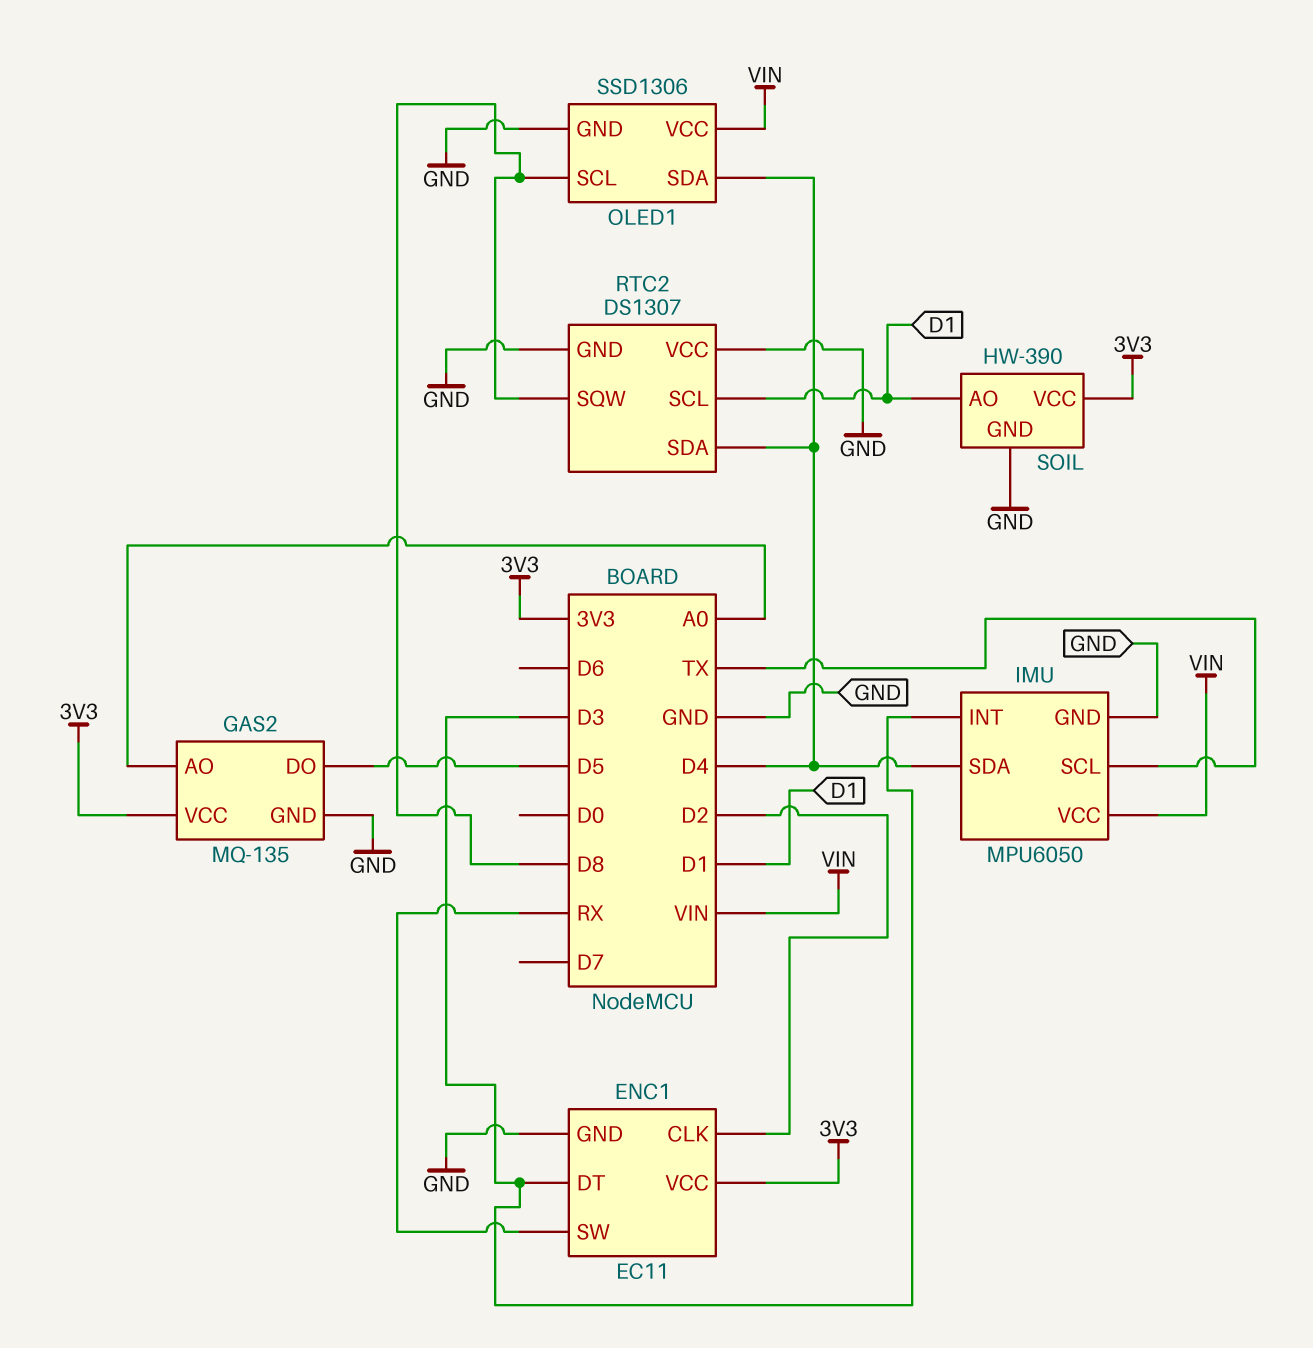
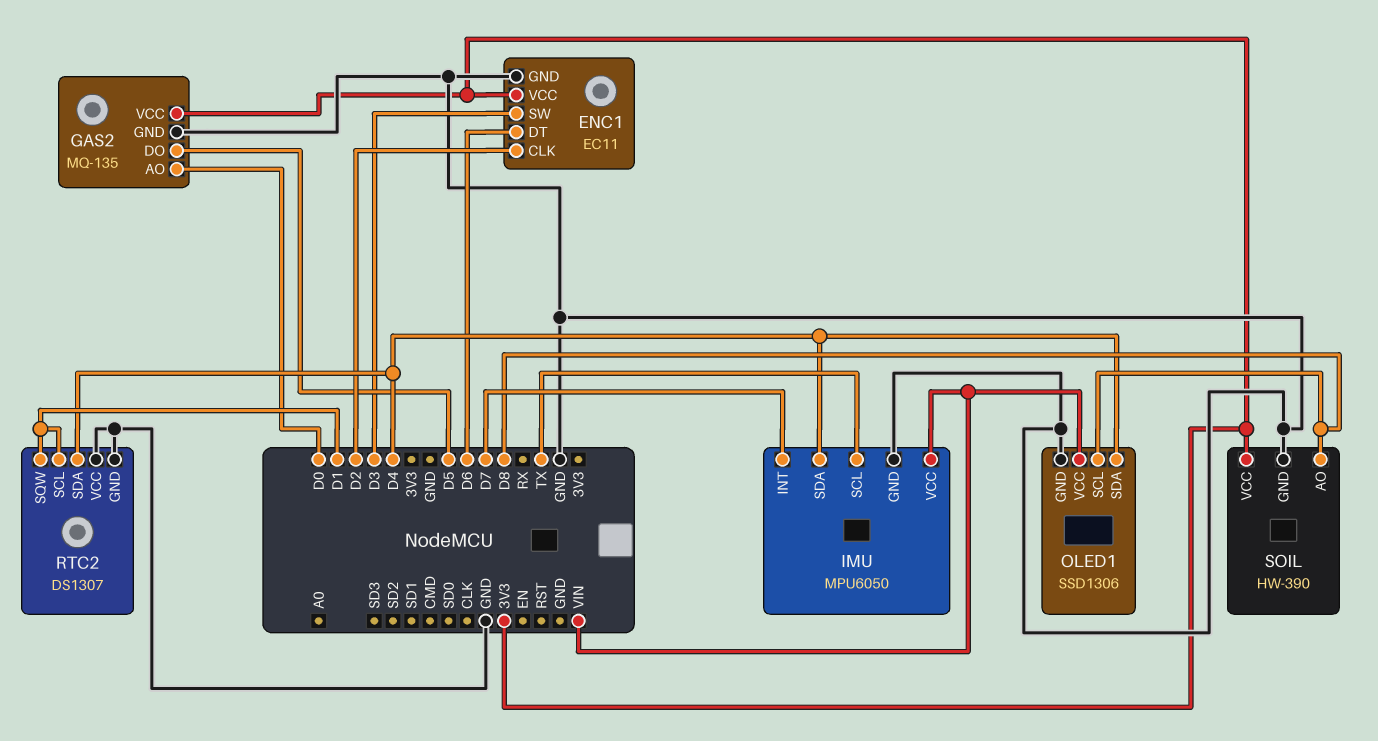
ENC1 pin DT: D3 -> D6
ENC1 pin SW: RX -> D3
GAS2 pin AO: A0 -> D0
IMU pin INT: D3 -> D7
RTC2 pin SQW: D8 -> D1
SOIL pin AO: D1 -> D8

